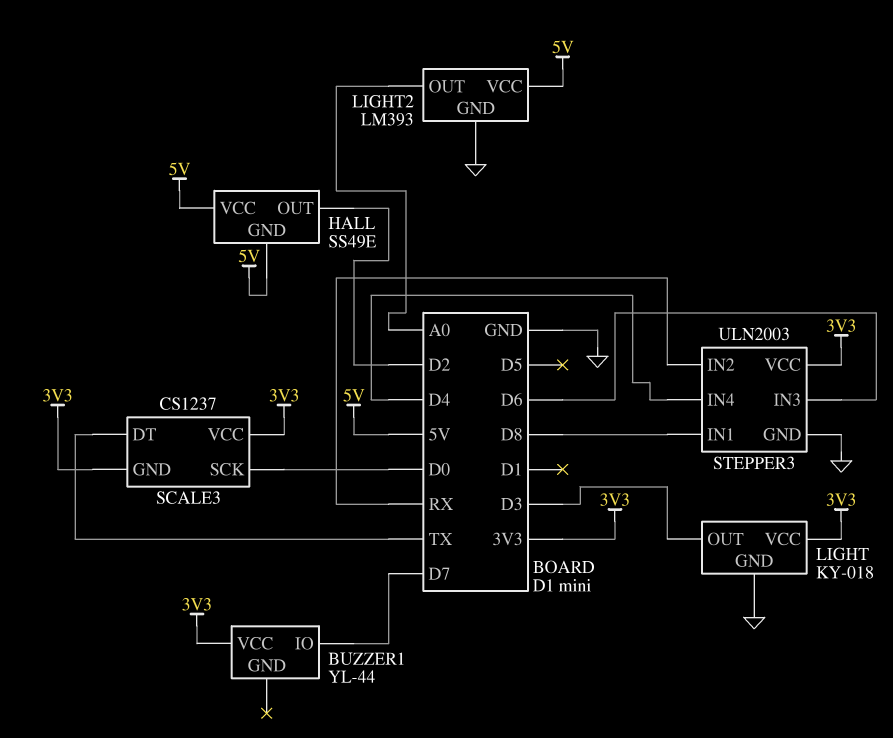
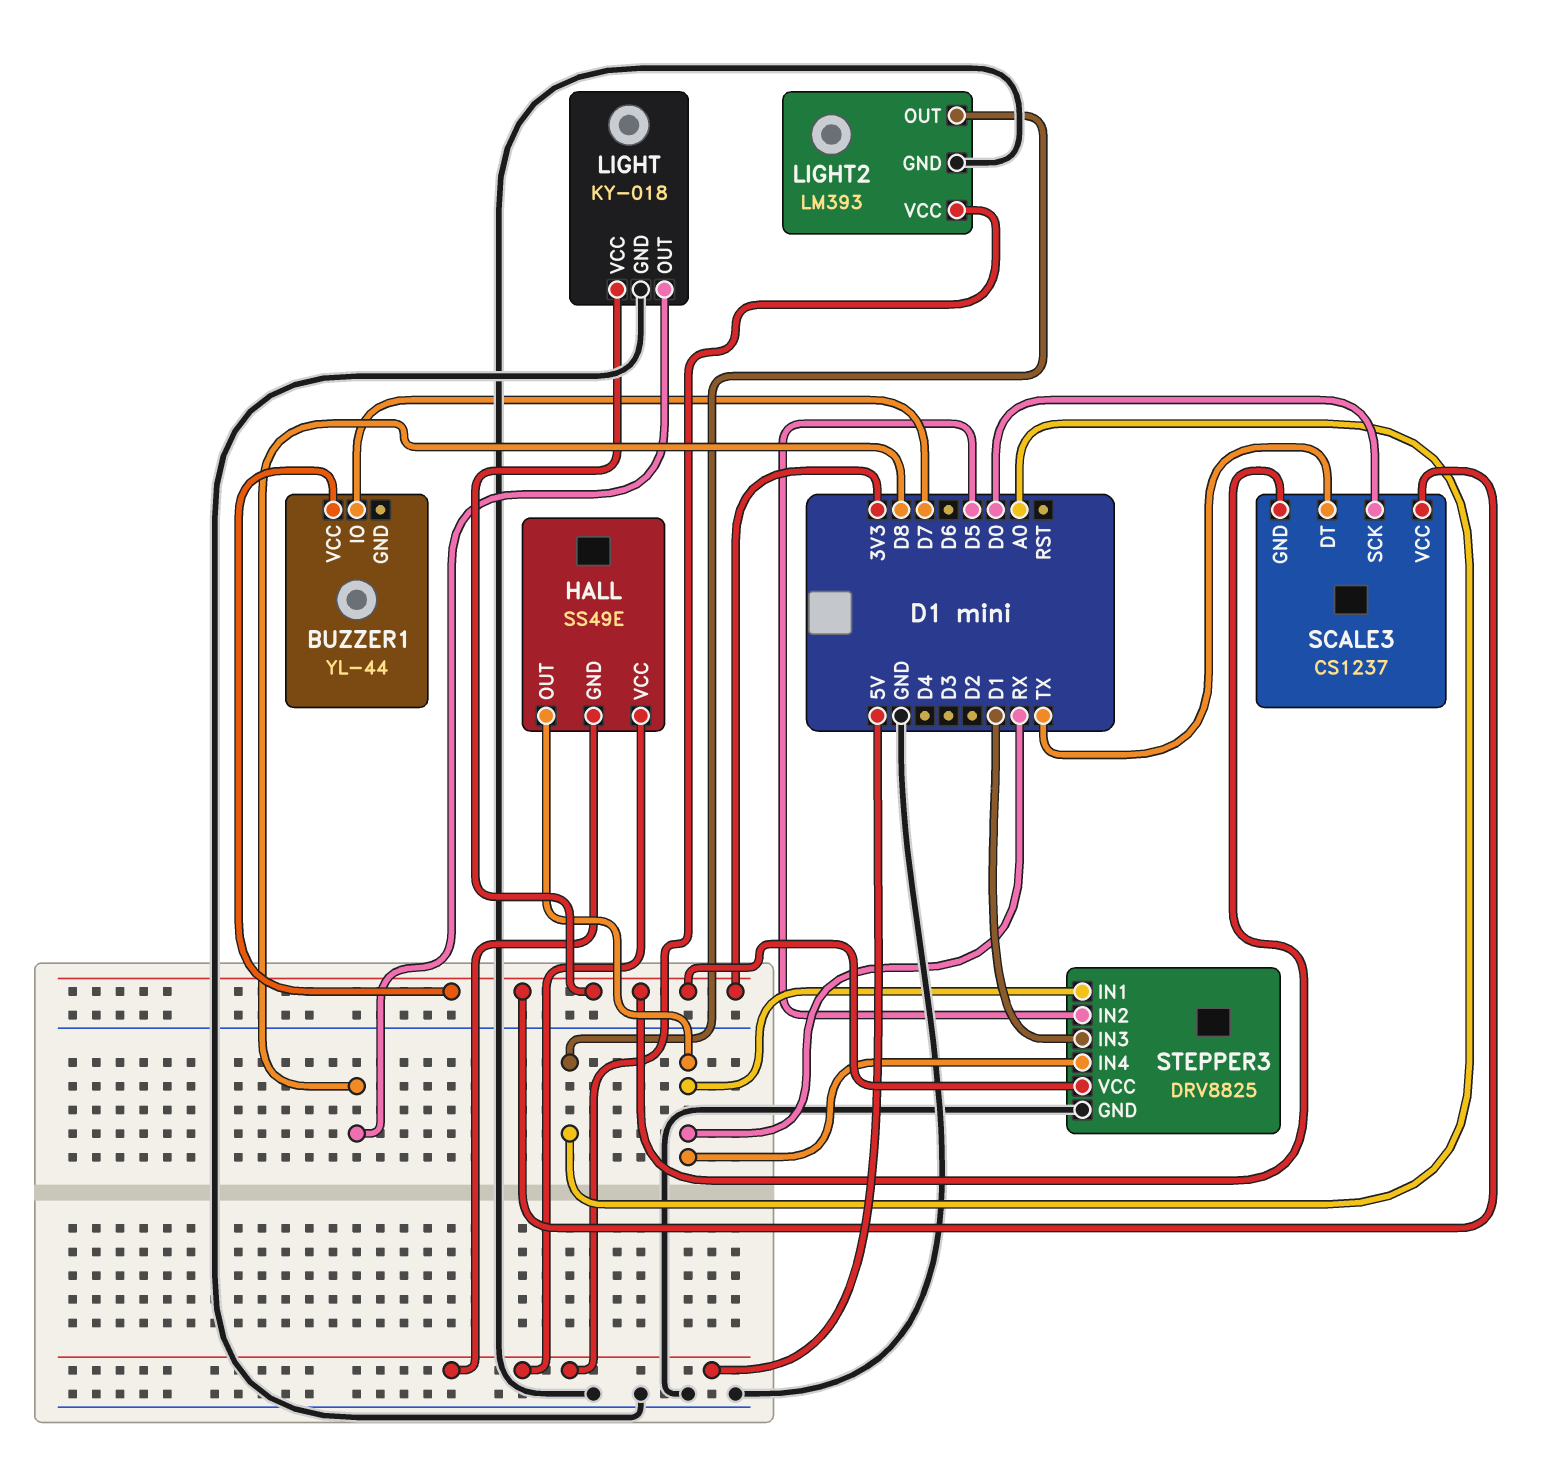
HALL pin OUT: D2 -> RX
LIGHT pin OUT: D3 -> D8
STEPPER3: ULN2003 -> DRV8825
STEPPER3 pin IN1: D8 -> RX
STEPPER3 pin IN2: RX -> D5
STEPPER3 pin IN3: D6 -> D1
STEPPER3 pin IN4: D4 -> RX

